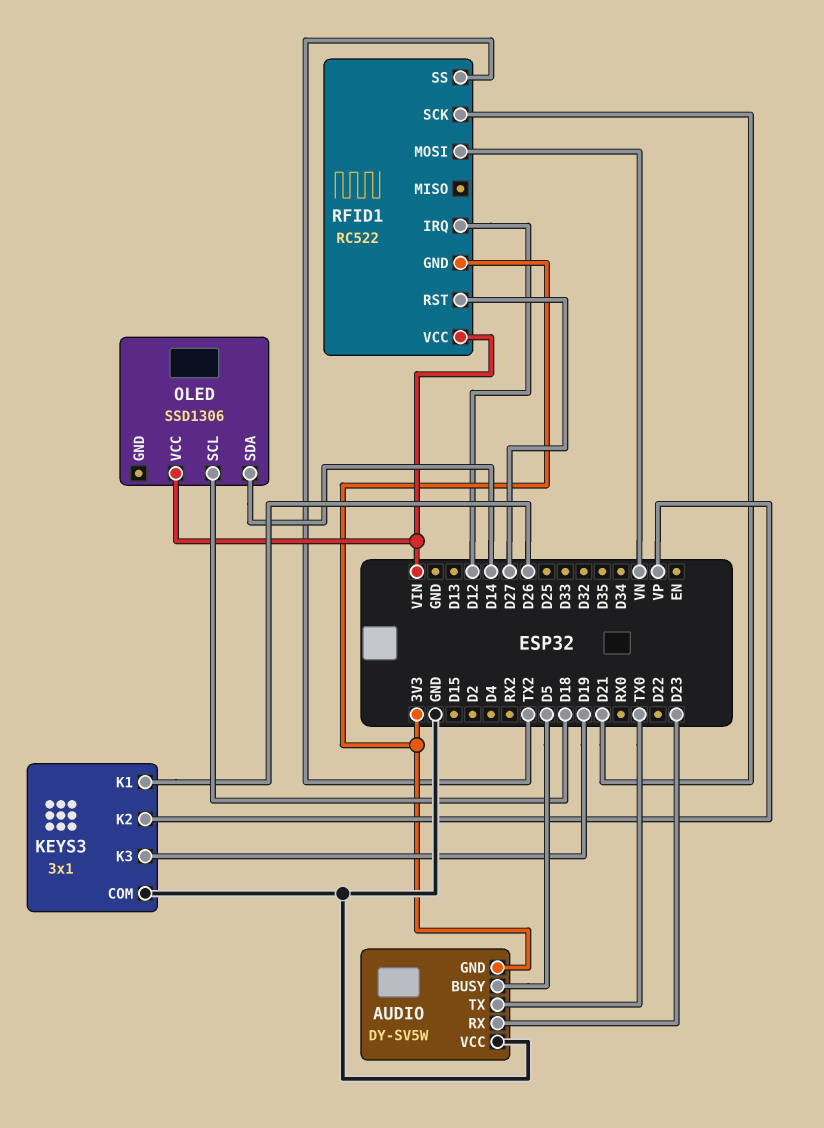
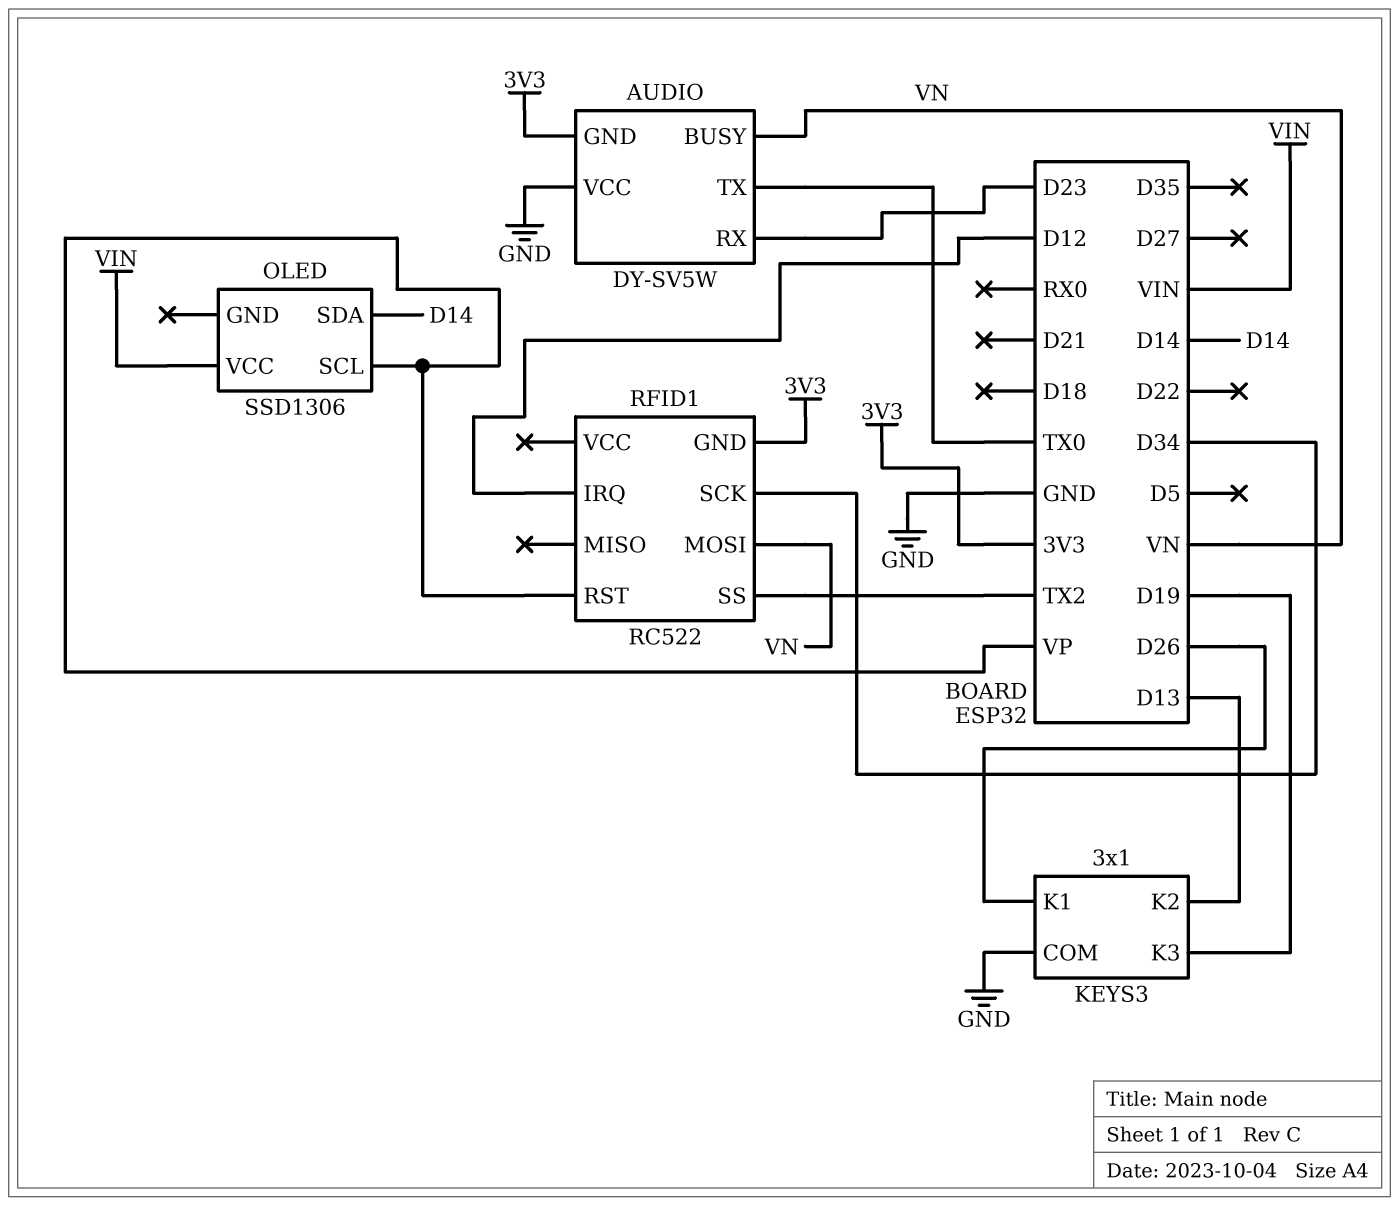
AUDIO pin BUSY: D5 -> VN
KEYS3 pin K2: VP -> D13
OLED pin SCL: D18 -> VP
RFID1 pin RST: D27 -> VP
RFID1 pin SCK: D21 -> D34
RFID1 pin VCC: VIN -> none

